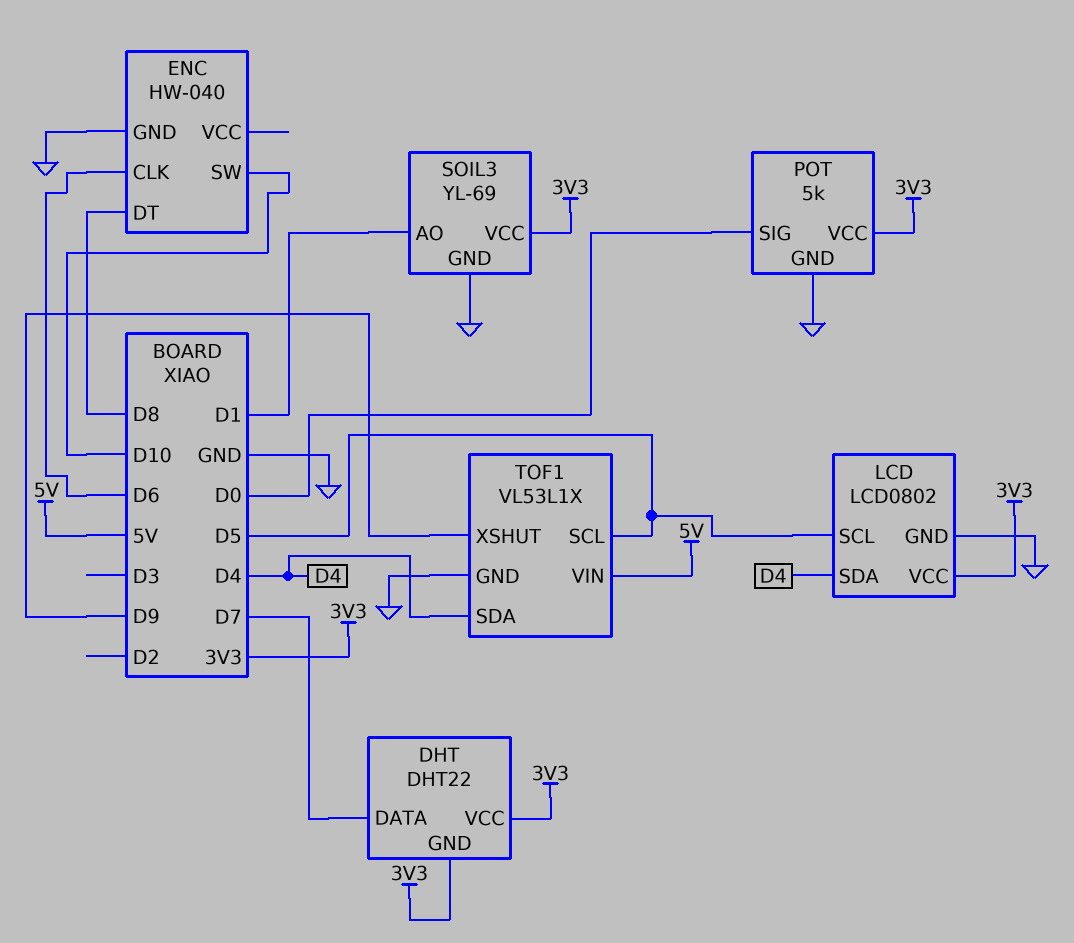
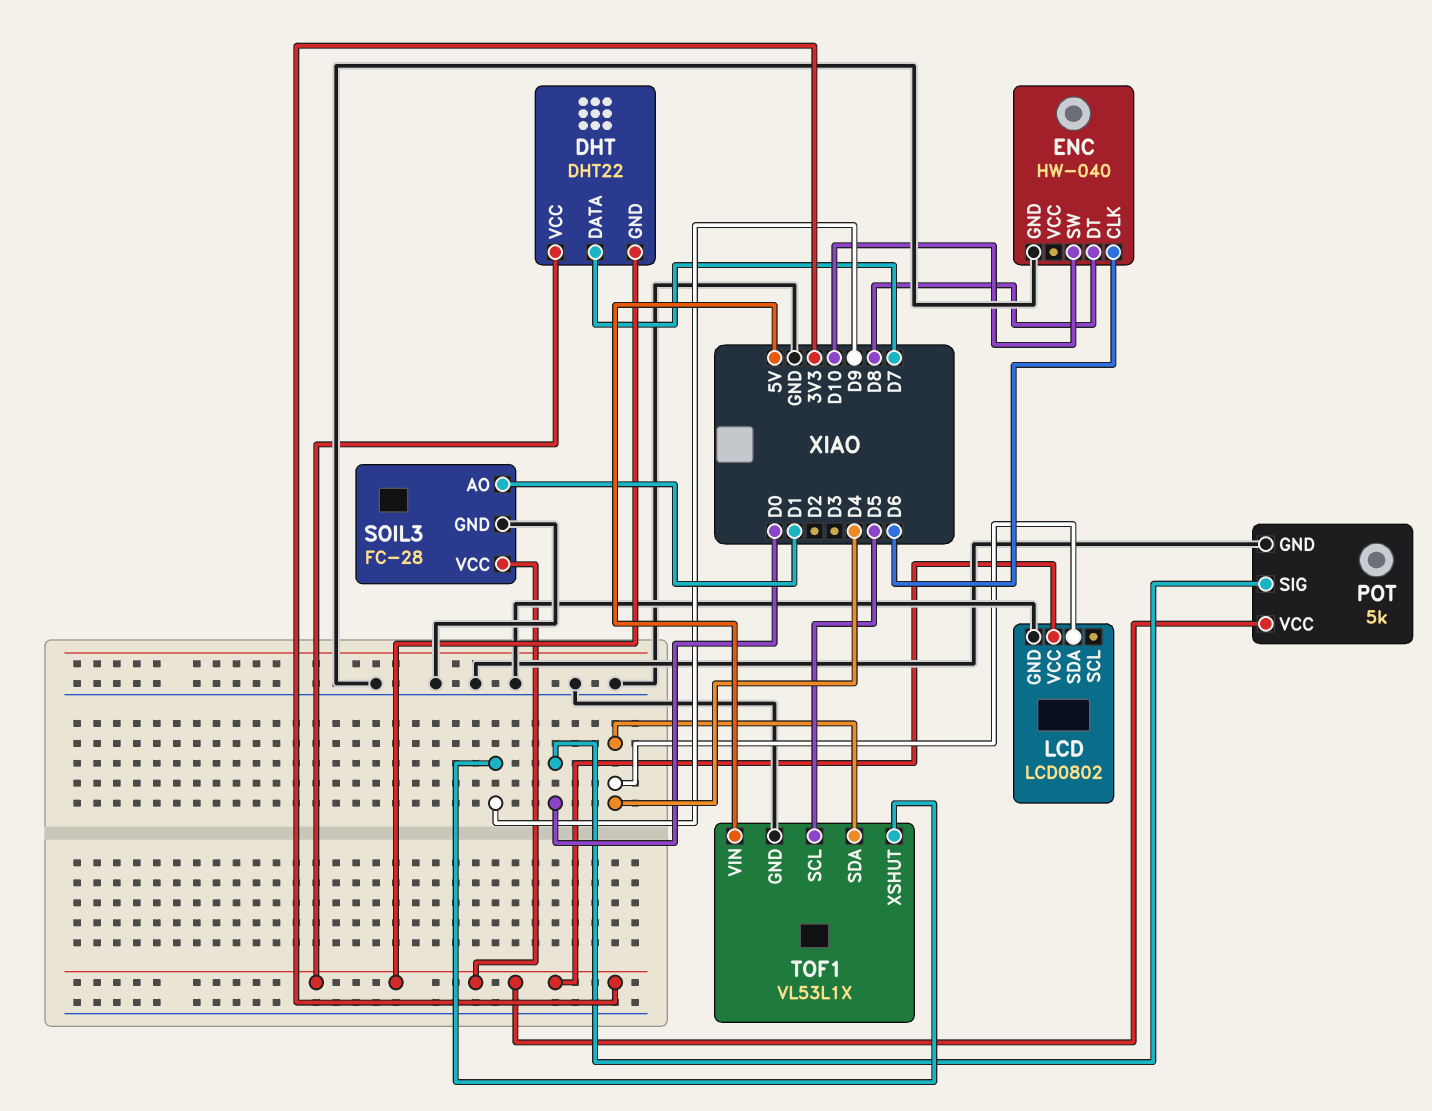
LCD pin SCL: D5 -> none
SOIL3: YL-69 -> FC-28

